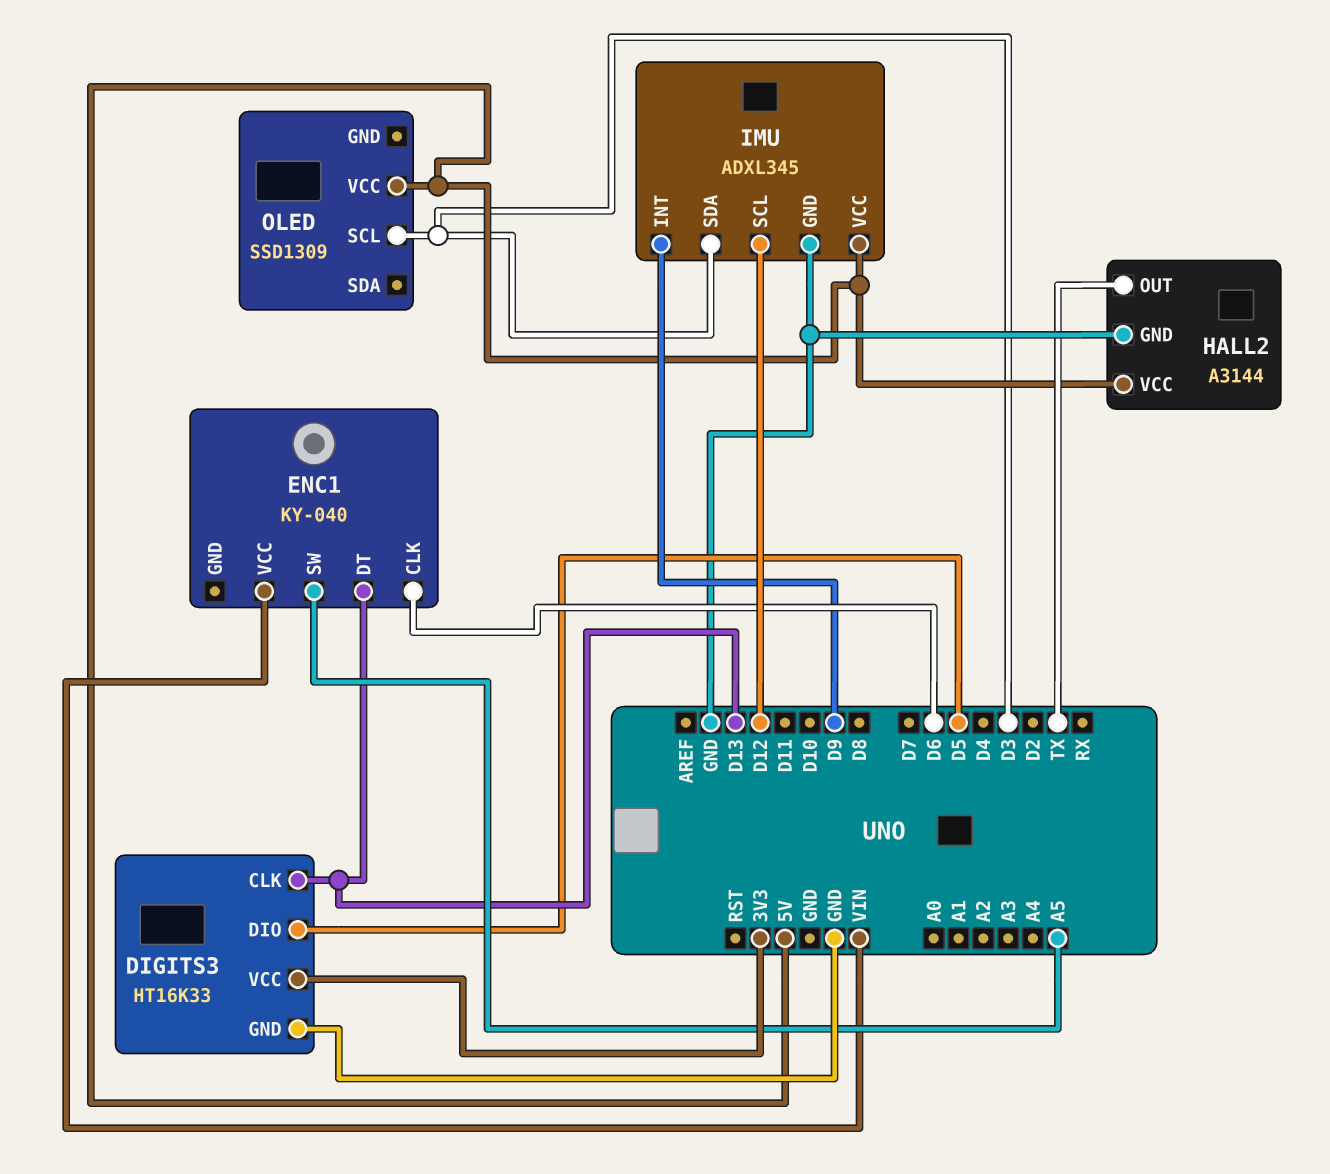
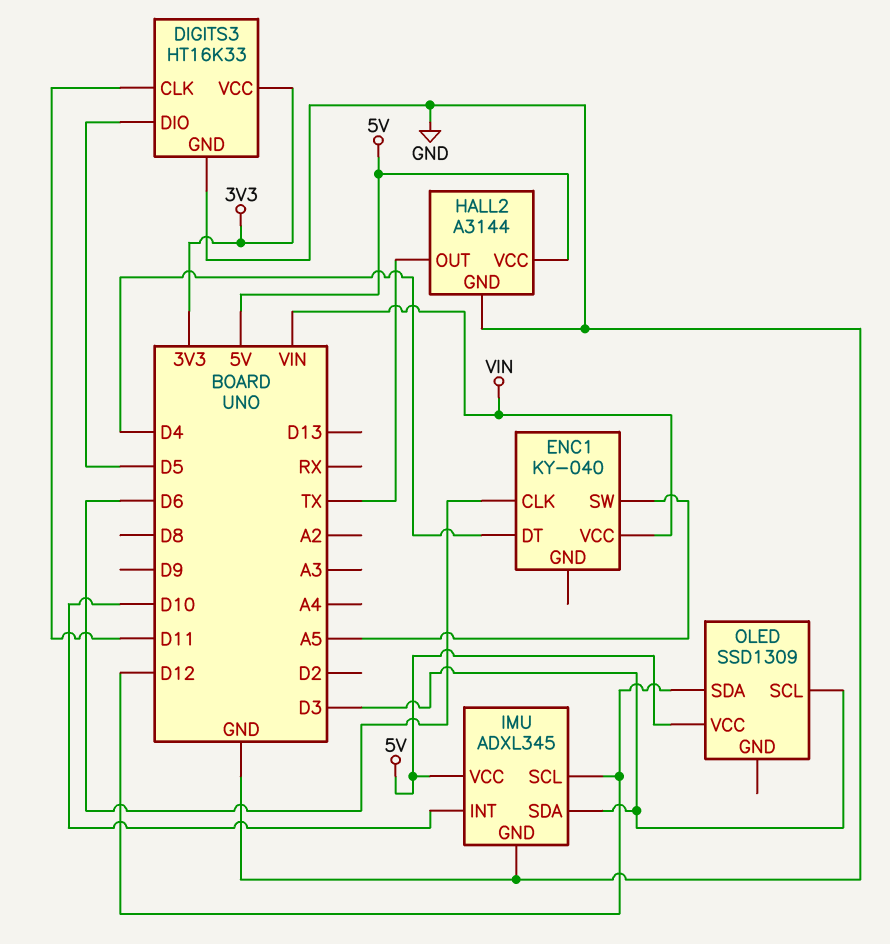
DIGITS3 pin CLK: D13 -> D11
ENC1 pin DT: D13 -> D4
IMU pin INT: D9 -> D10
OLED pin SDA: none -> D12

